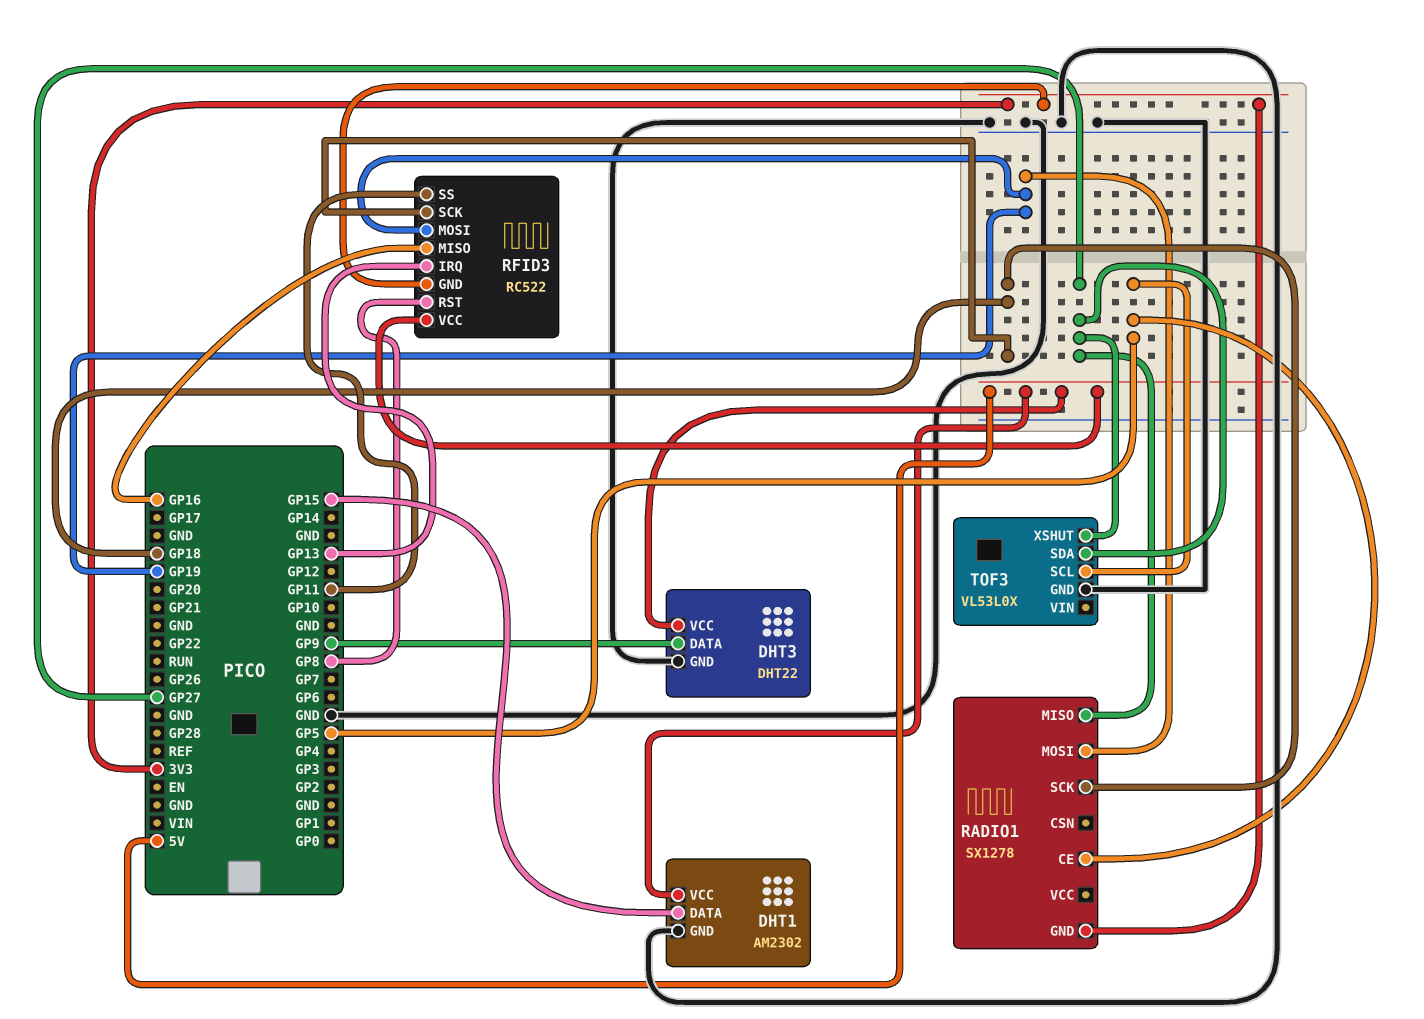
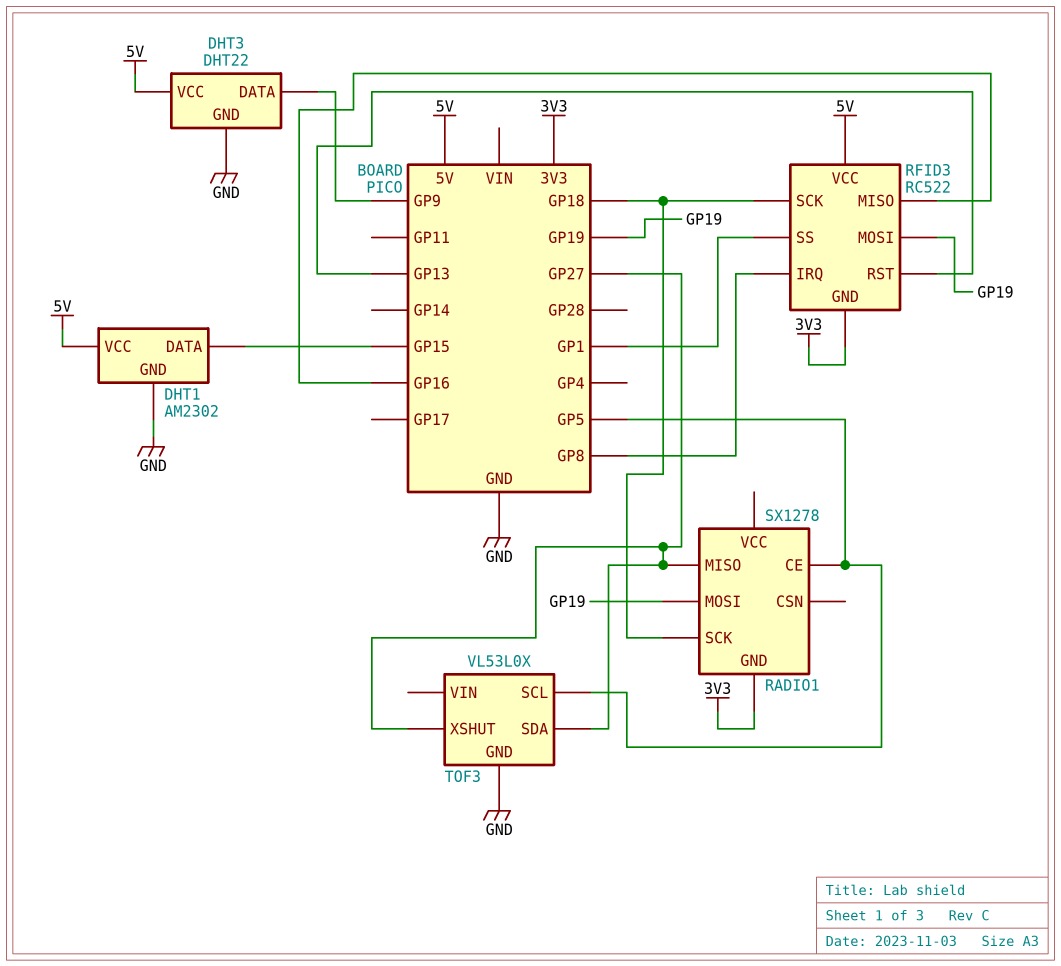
RFID3 pin IRQ: GP13 -> GP8
RFID3 pin RST: GP8 -> GP13
RFID3 pin SS: GP11 -> GP1

